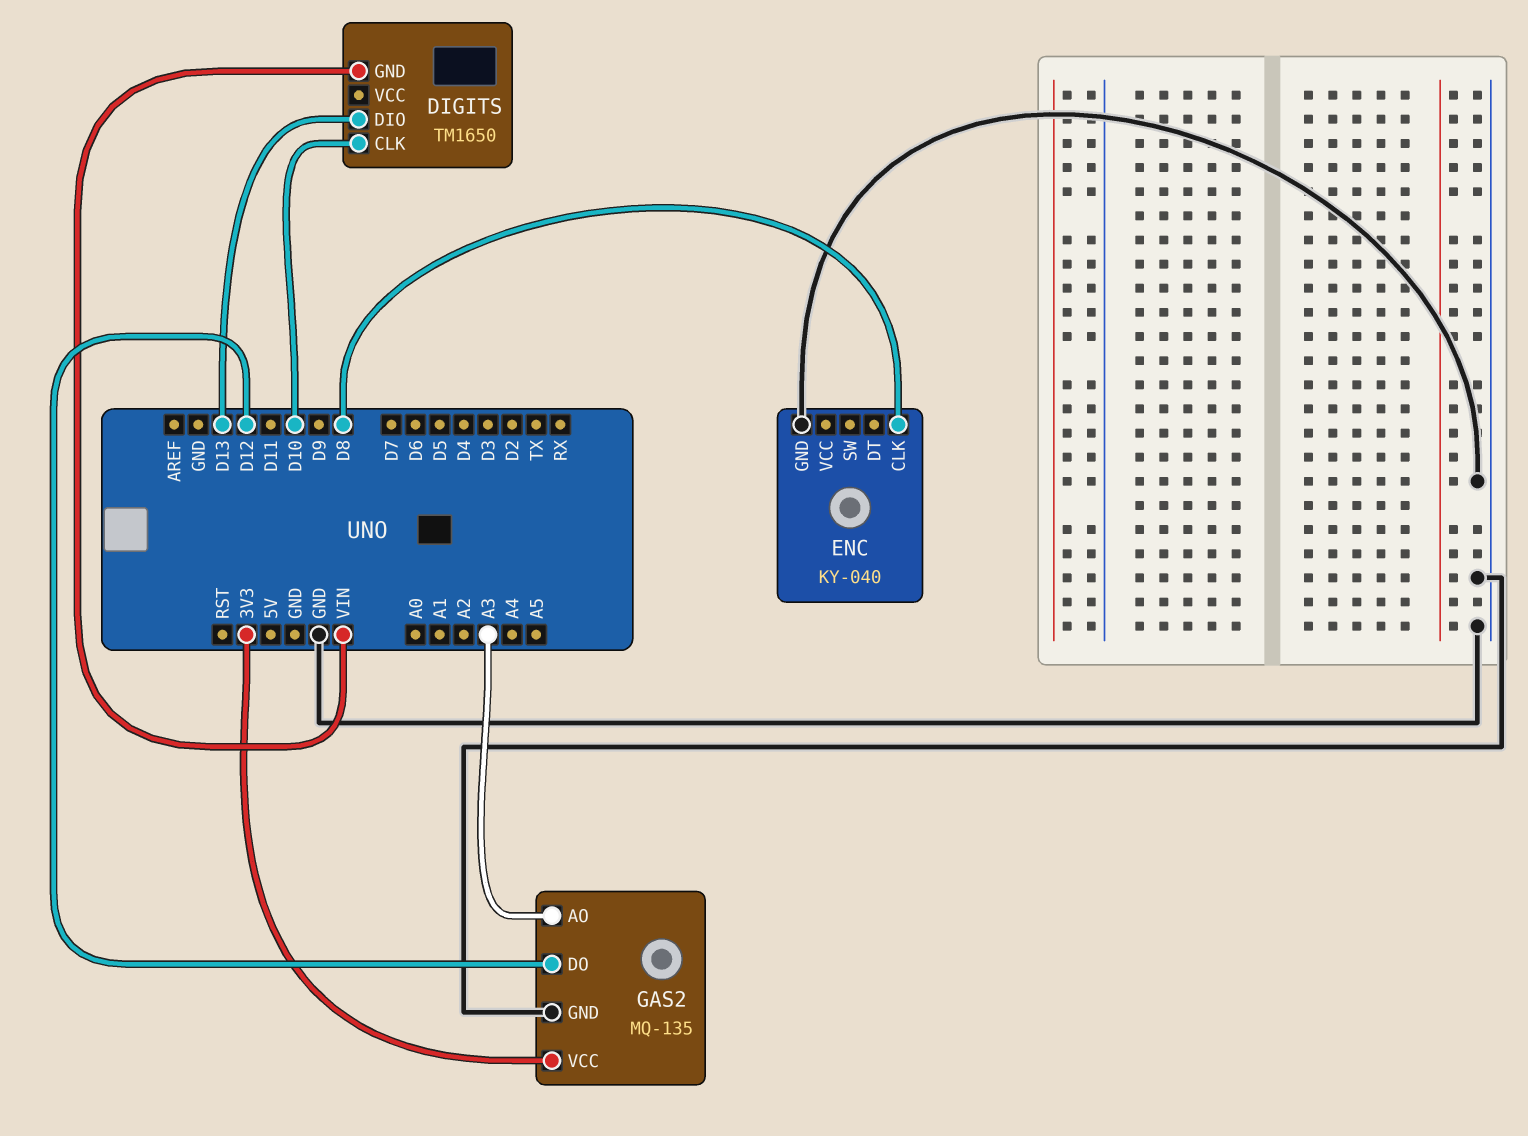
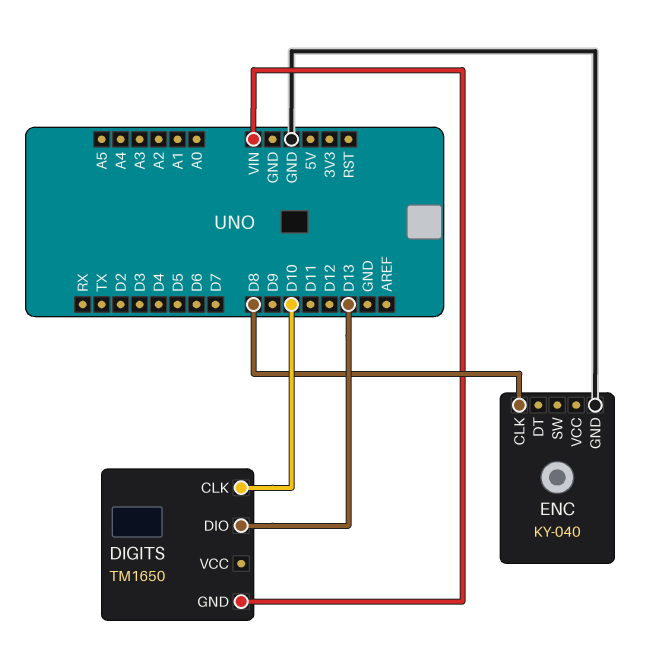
GAS2: MQ-135 -> none
GAS2 pin AO: A3 -> none
GAS2 pin DO: D12 -> none
GAS2 pin GND: GND -> none
GAS2 pin VCC: 3V3 -> none

